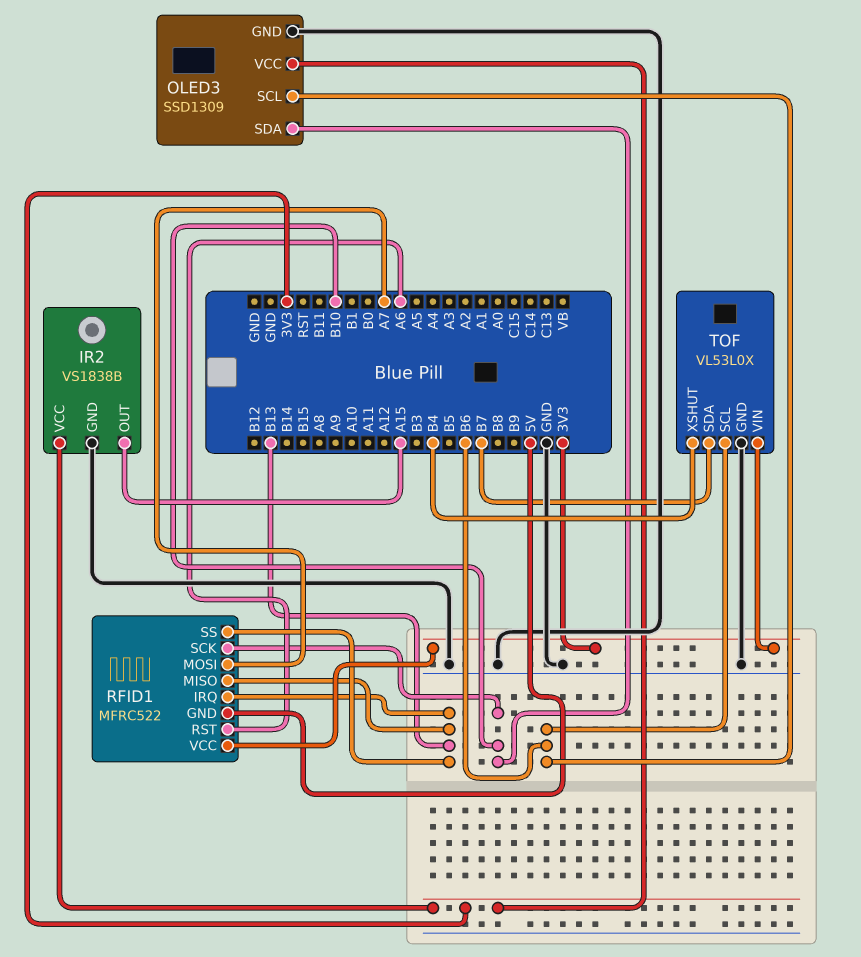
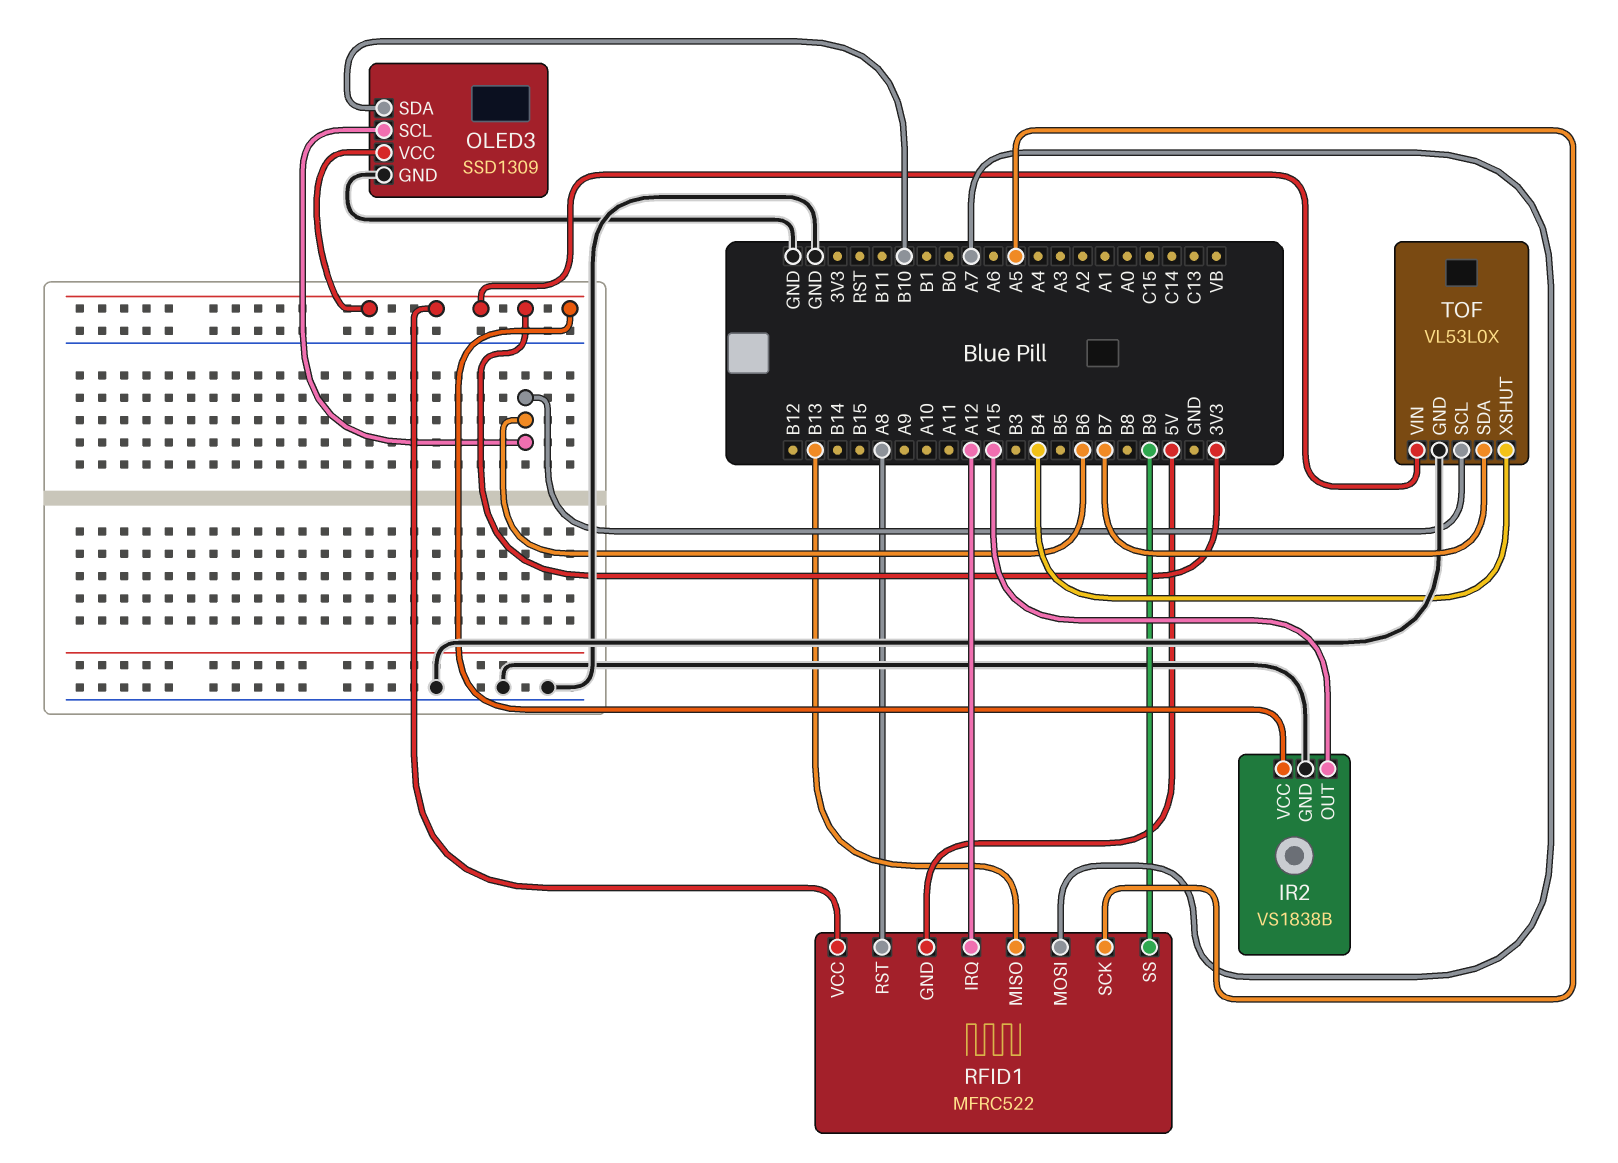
RFID1 pin IRQ: B13 -> A12
RFID1 pin RST: A6 -> A8
RFID1 pin SCK: B10 -> A5
RFID1 pin SS: B13 -> B9

